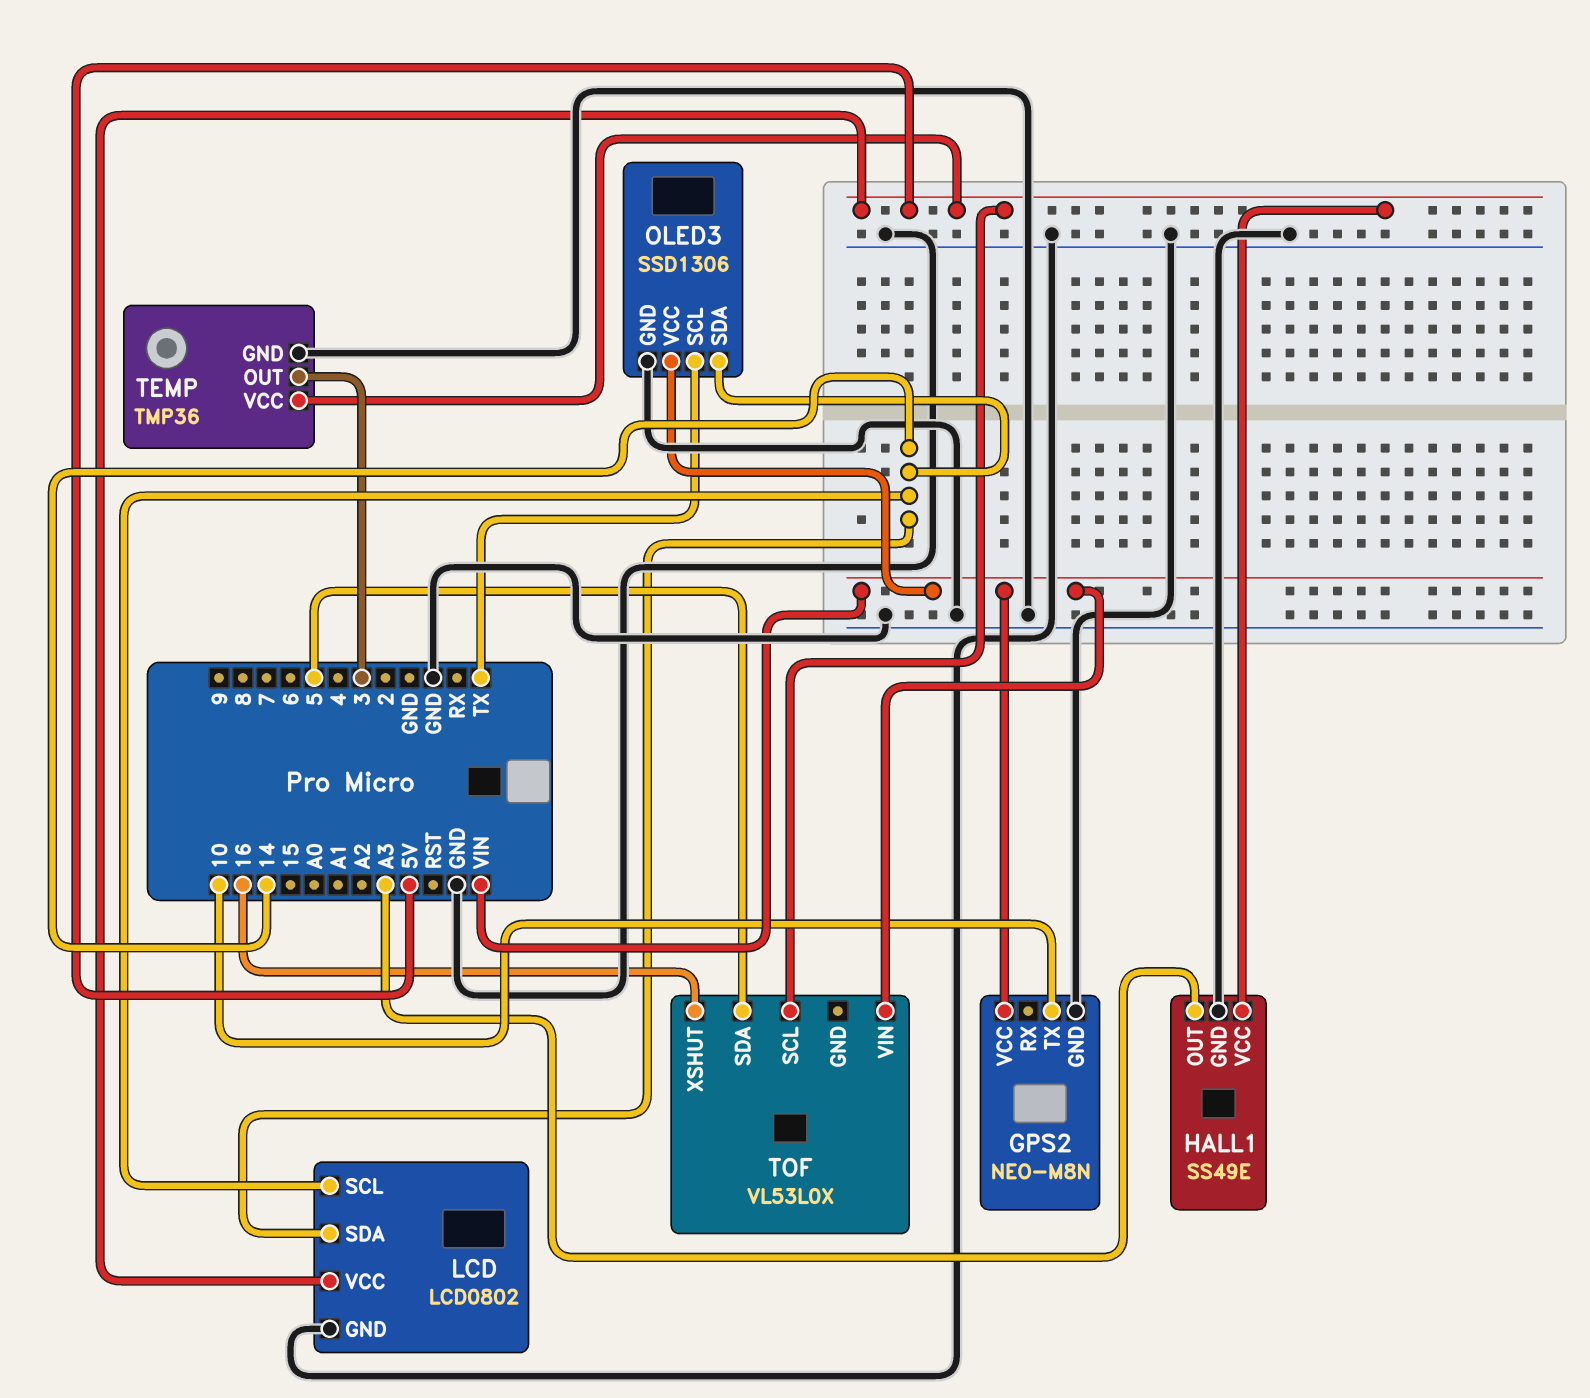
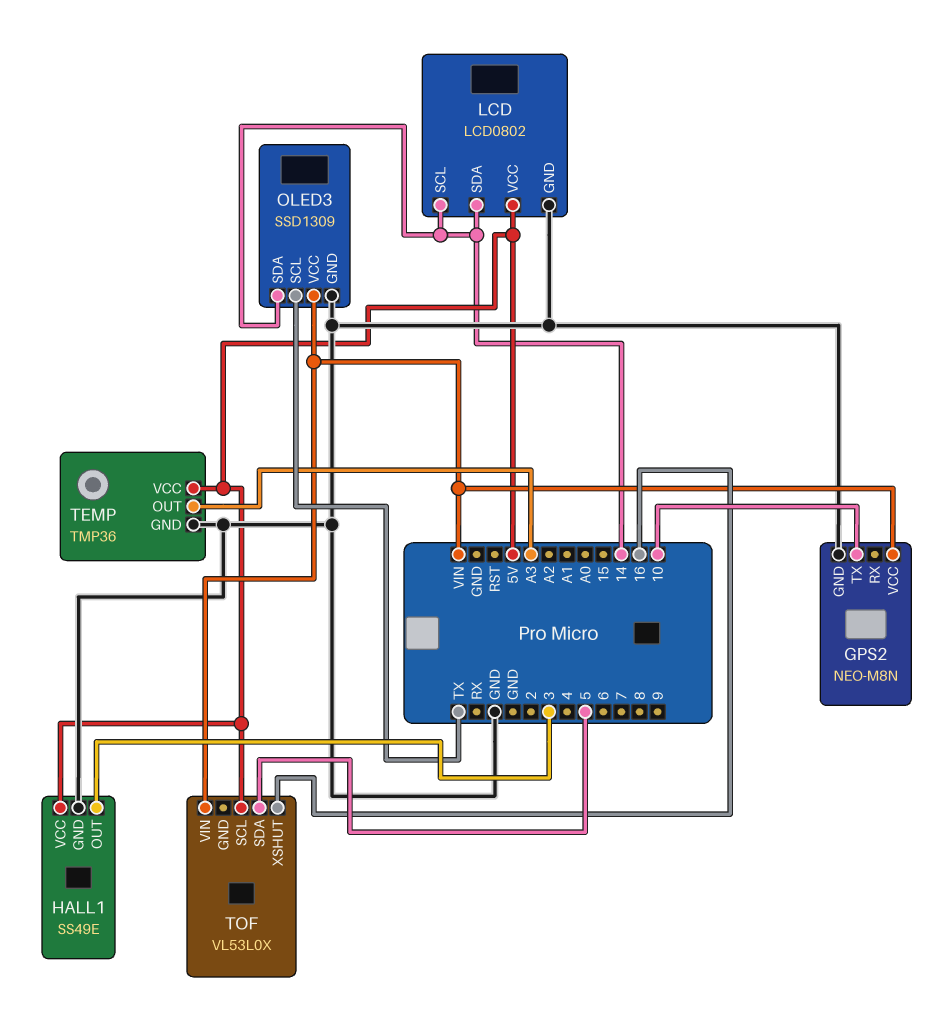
HALL1 pin OUT: A3 -> 3
OLED3: SSD1306 -> SSD1309
TEMP pin OUT: 3 -> A3

